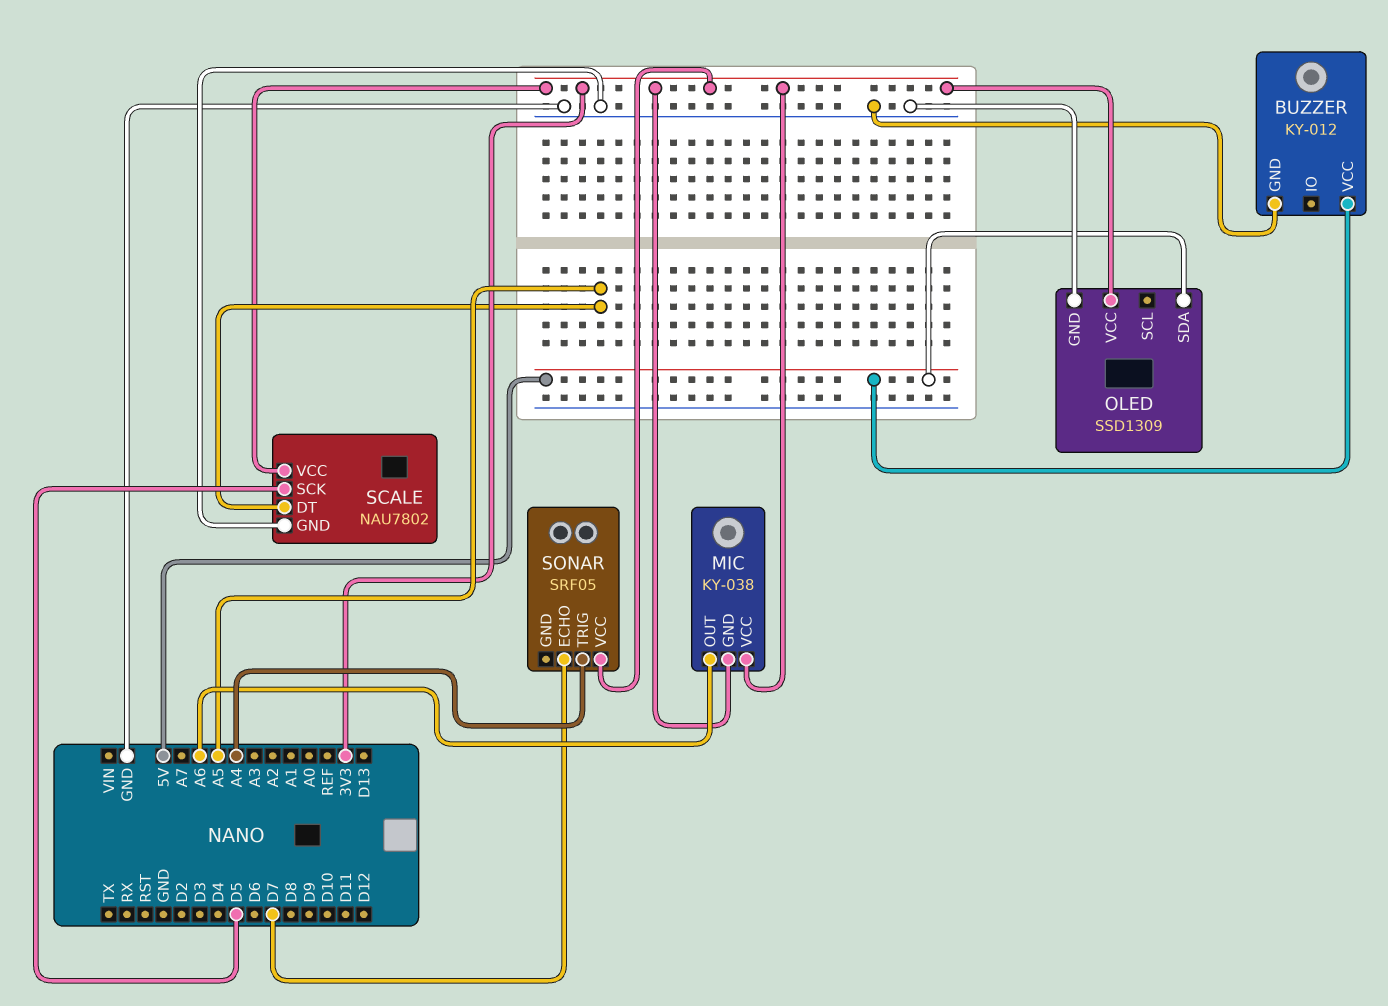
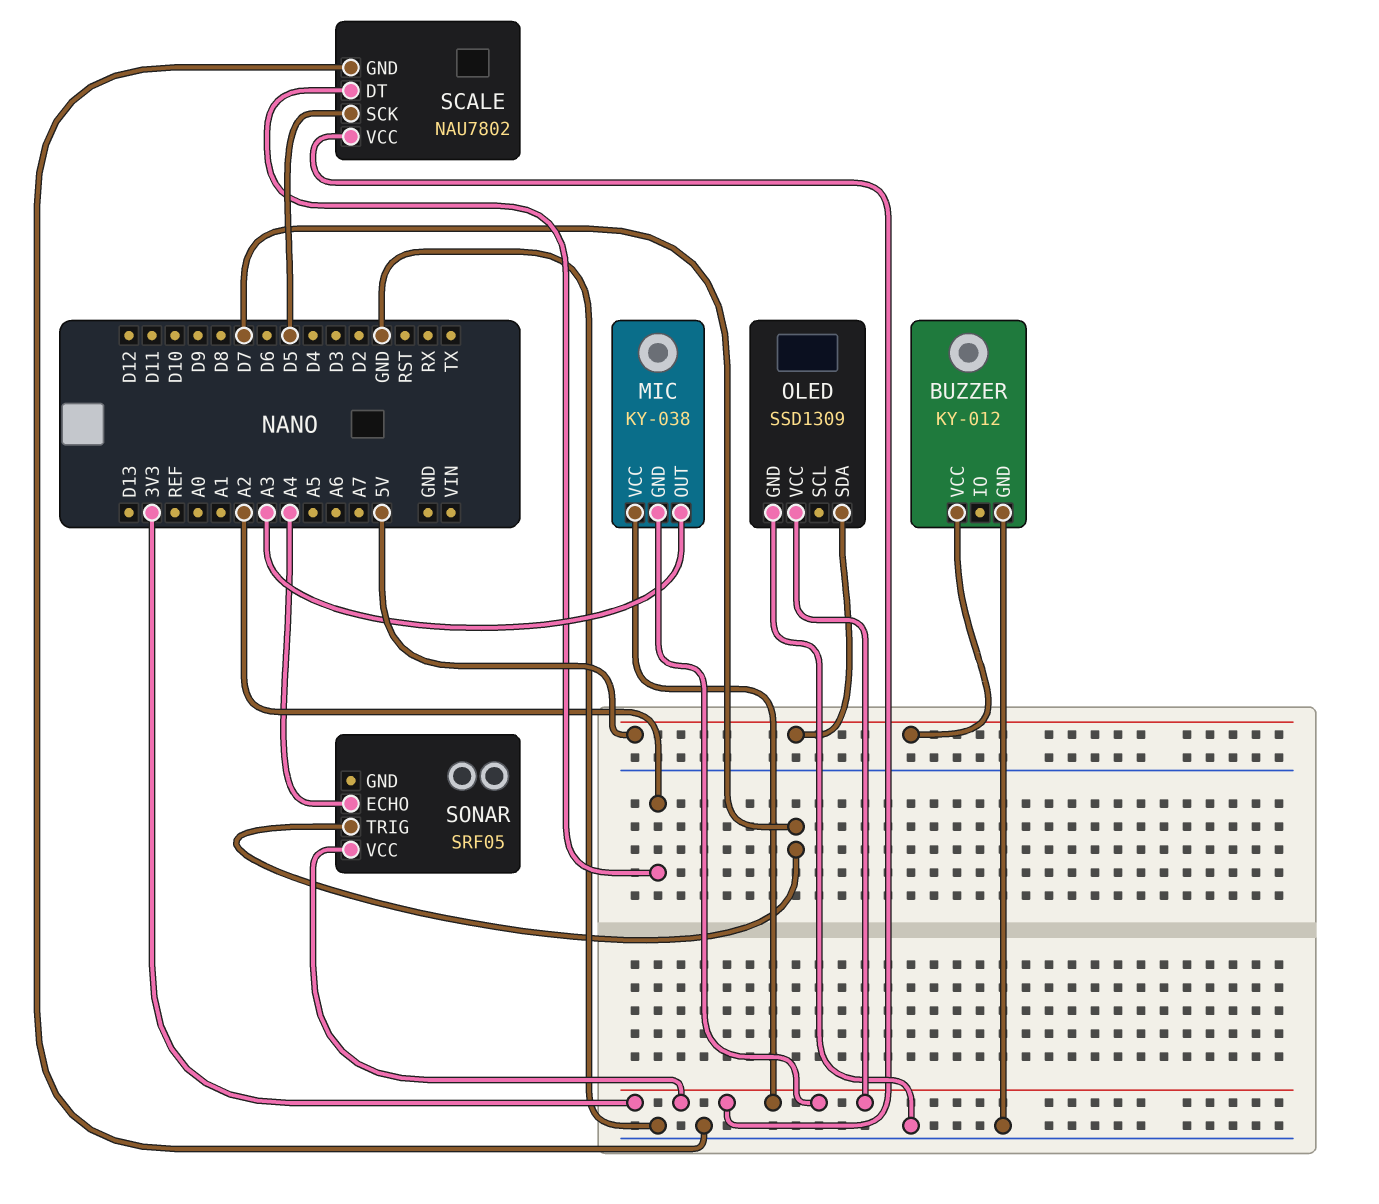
MIC pin OUT: A6 -> A3
SCALE pin DT: A5 -> A2
SONAR pin ECHO: D7 -> A4
SONAR pin TRIG: A4 -> D7

